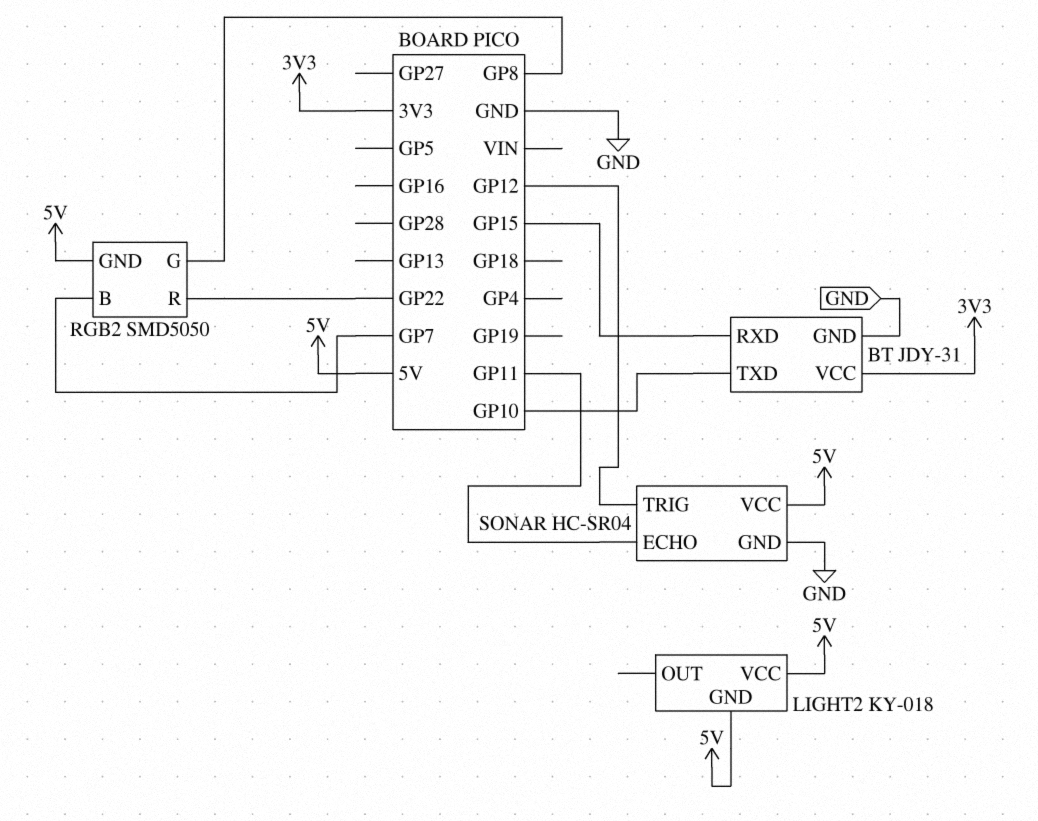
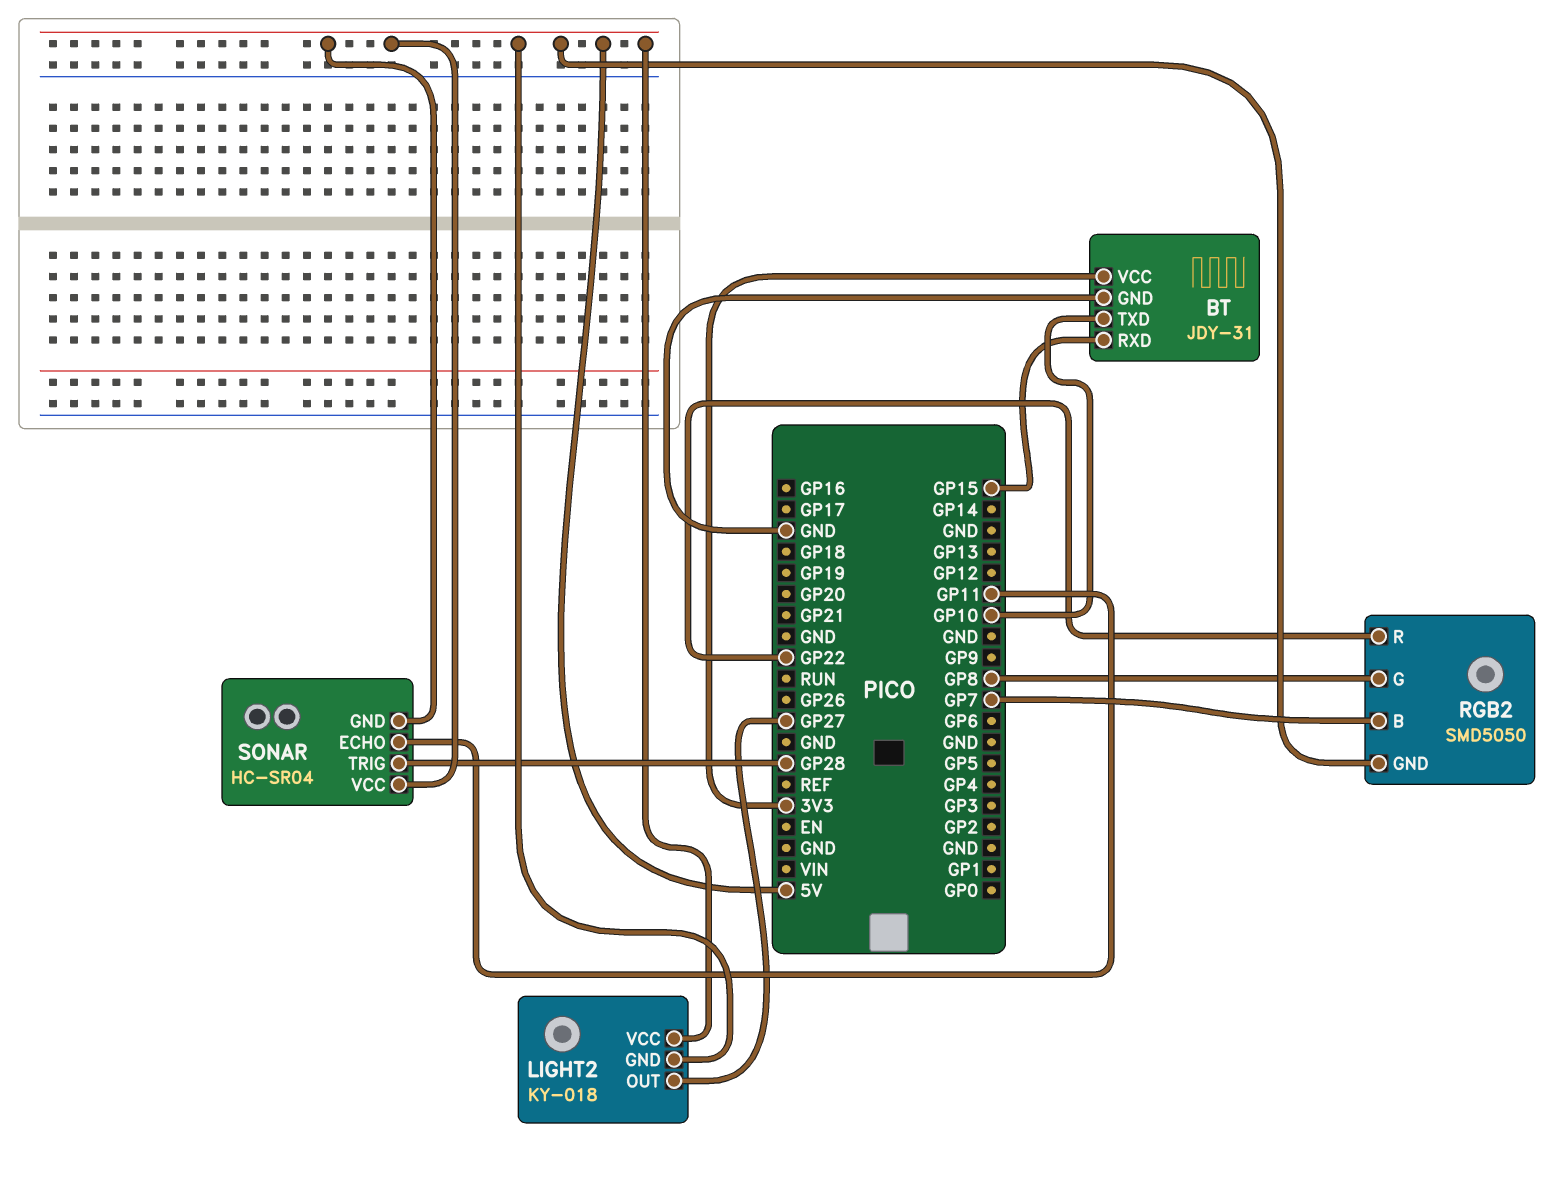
LIGHT2 pin OUT: none -> GP27
SONAR pin GND: GND -> 5V
SONAR pin TRIG: GP12 -> GP28

